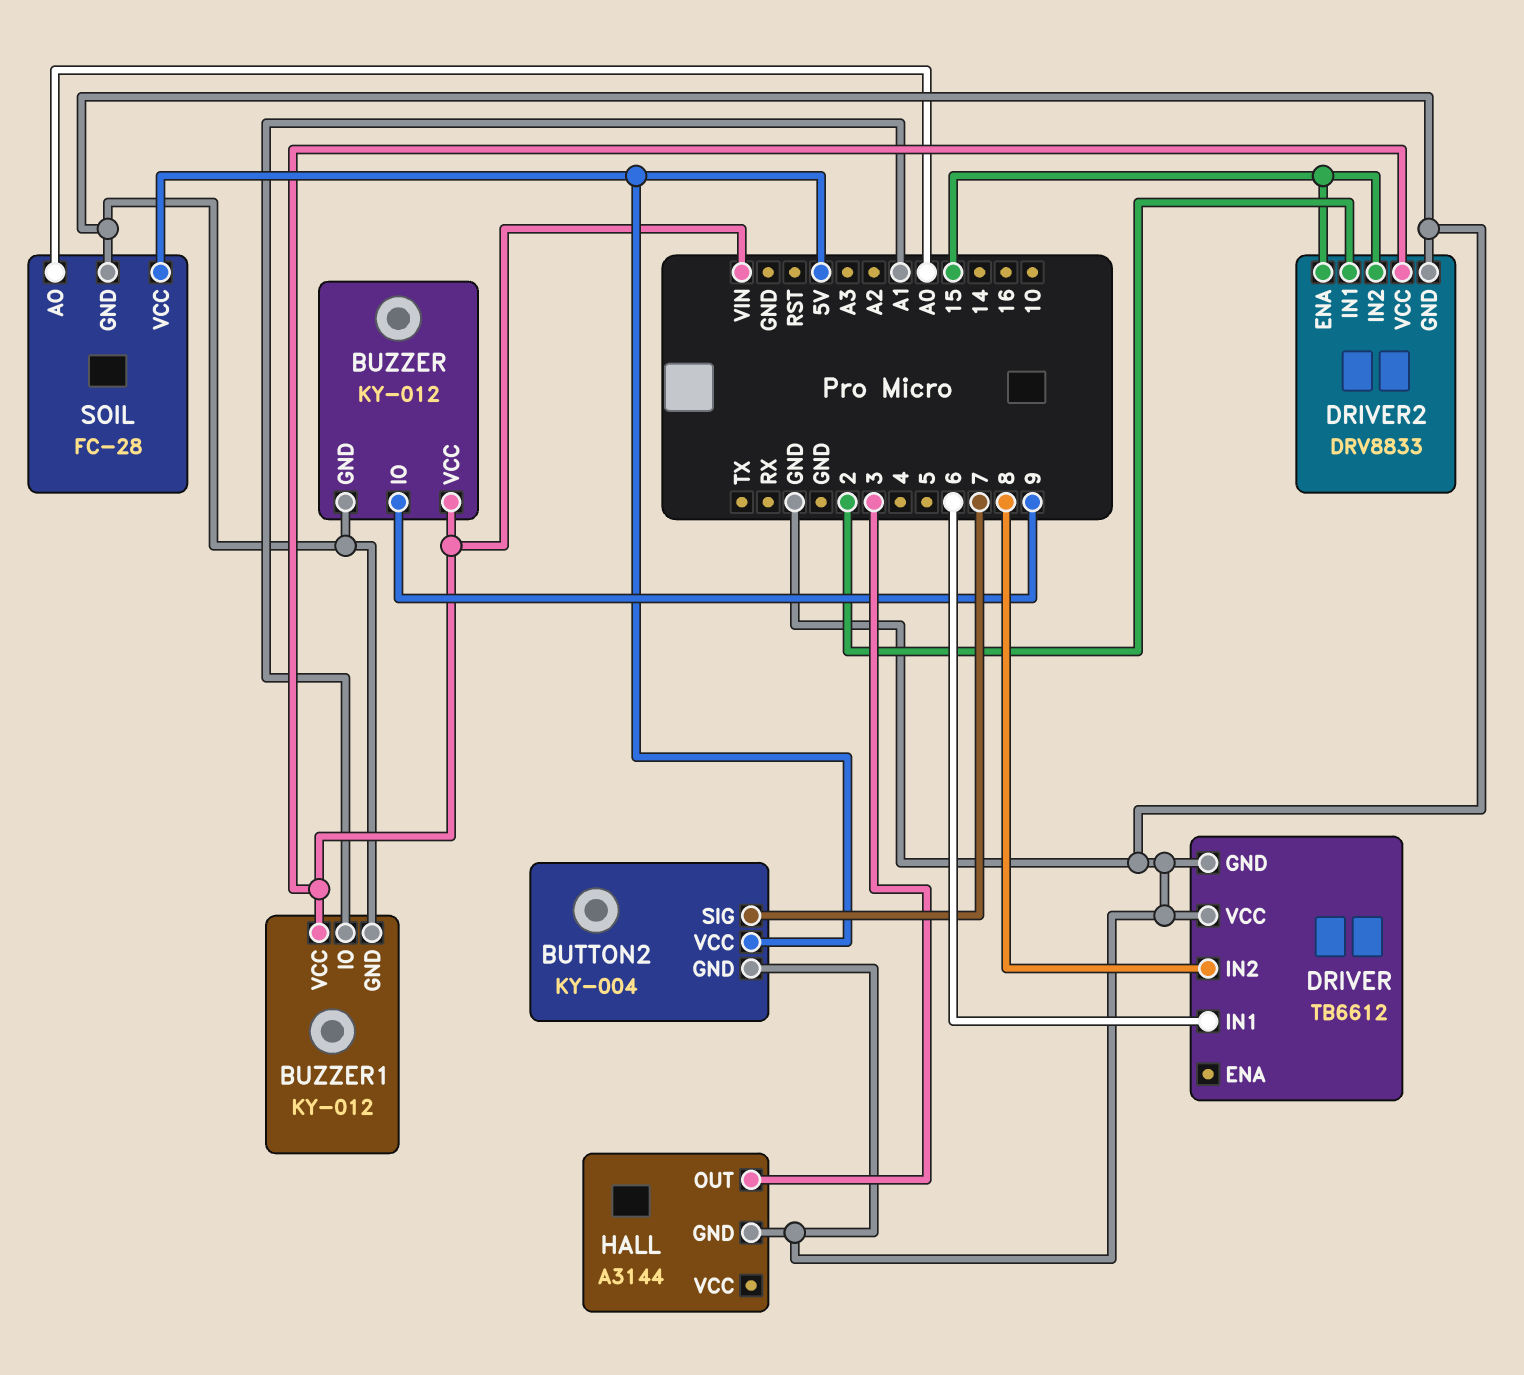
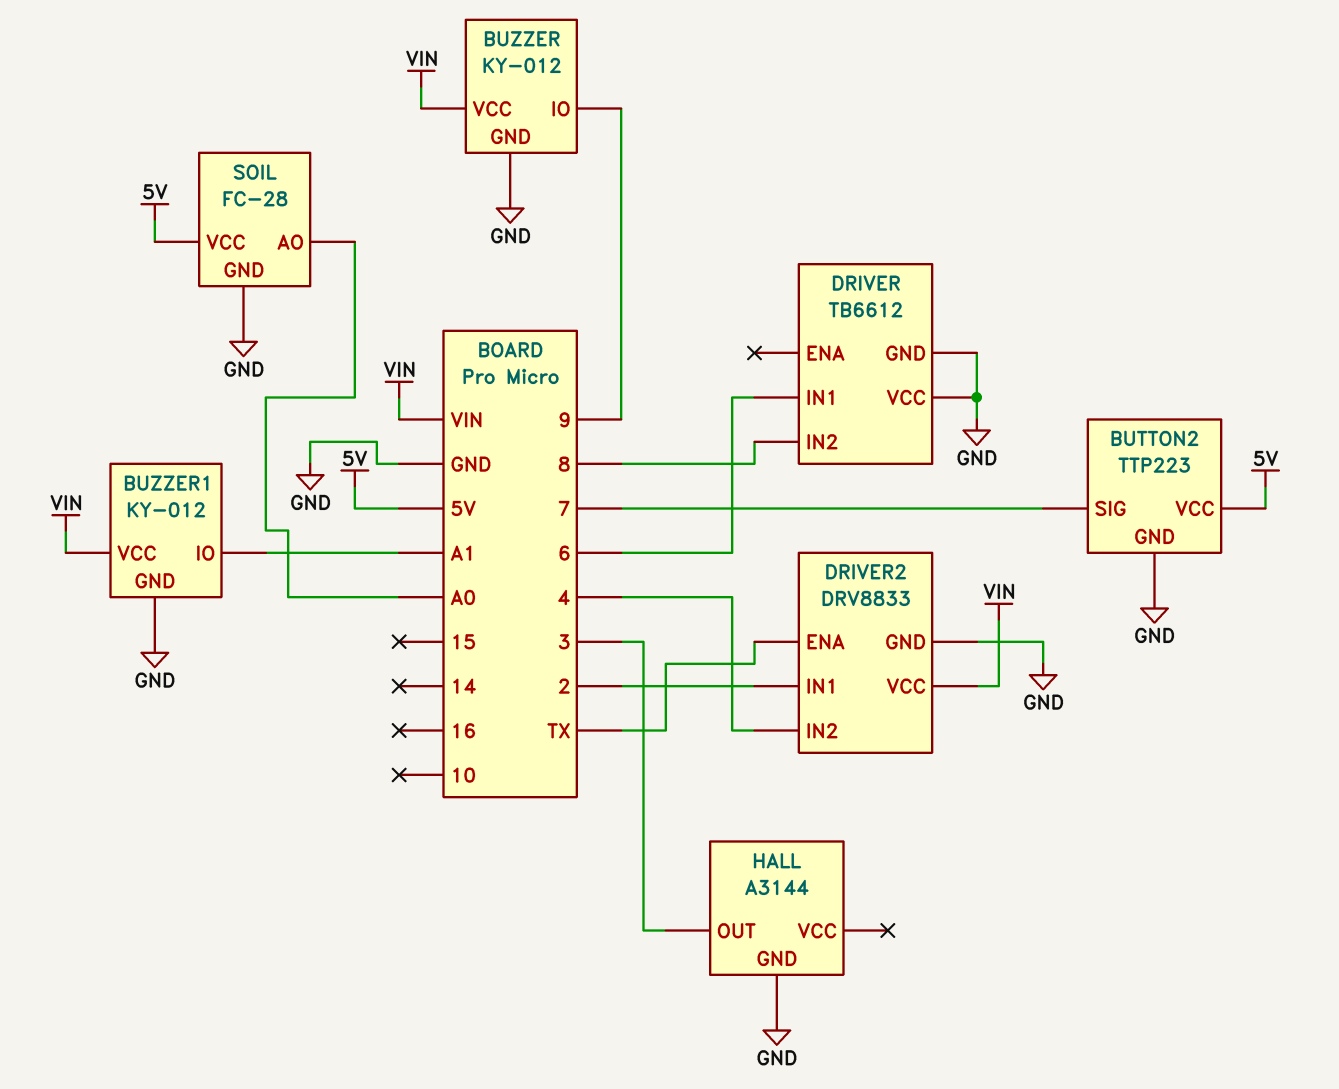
BUTTON2: KY-004 -> TTP223
DRIVER2 pin ENA: 15 -> TX
DRIVER2 pin IN2: 15 -> 4

